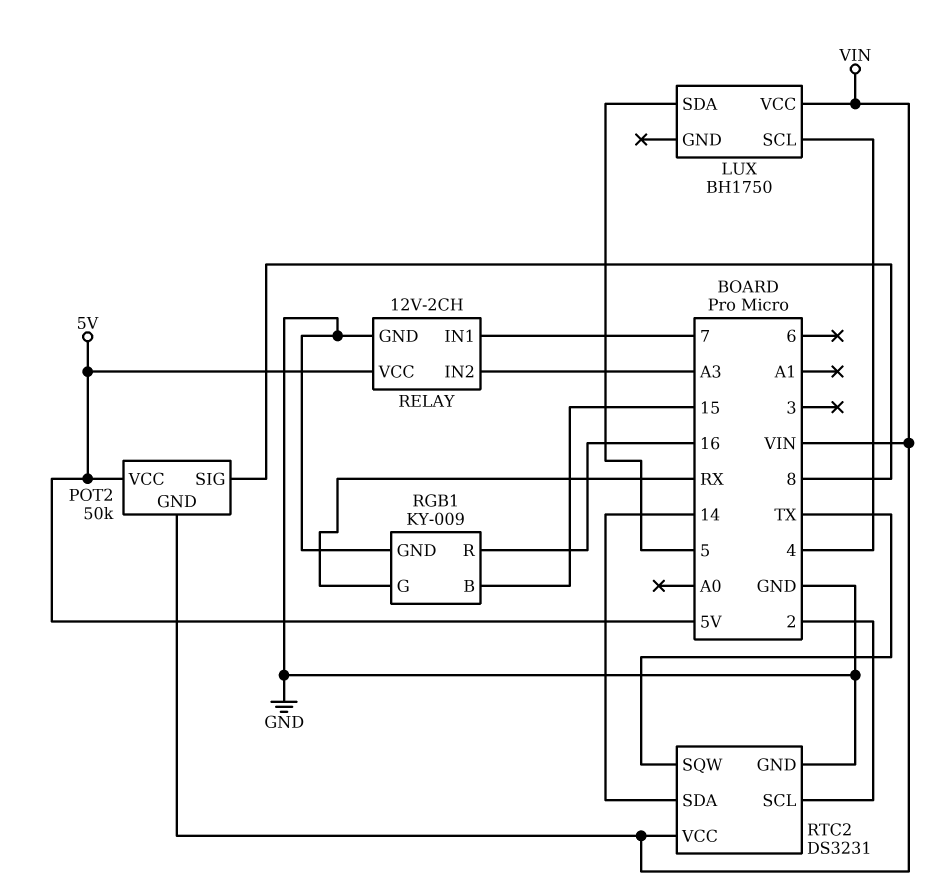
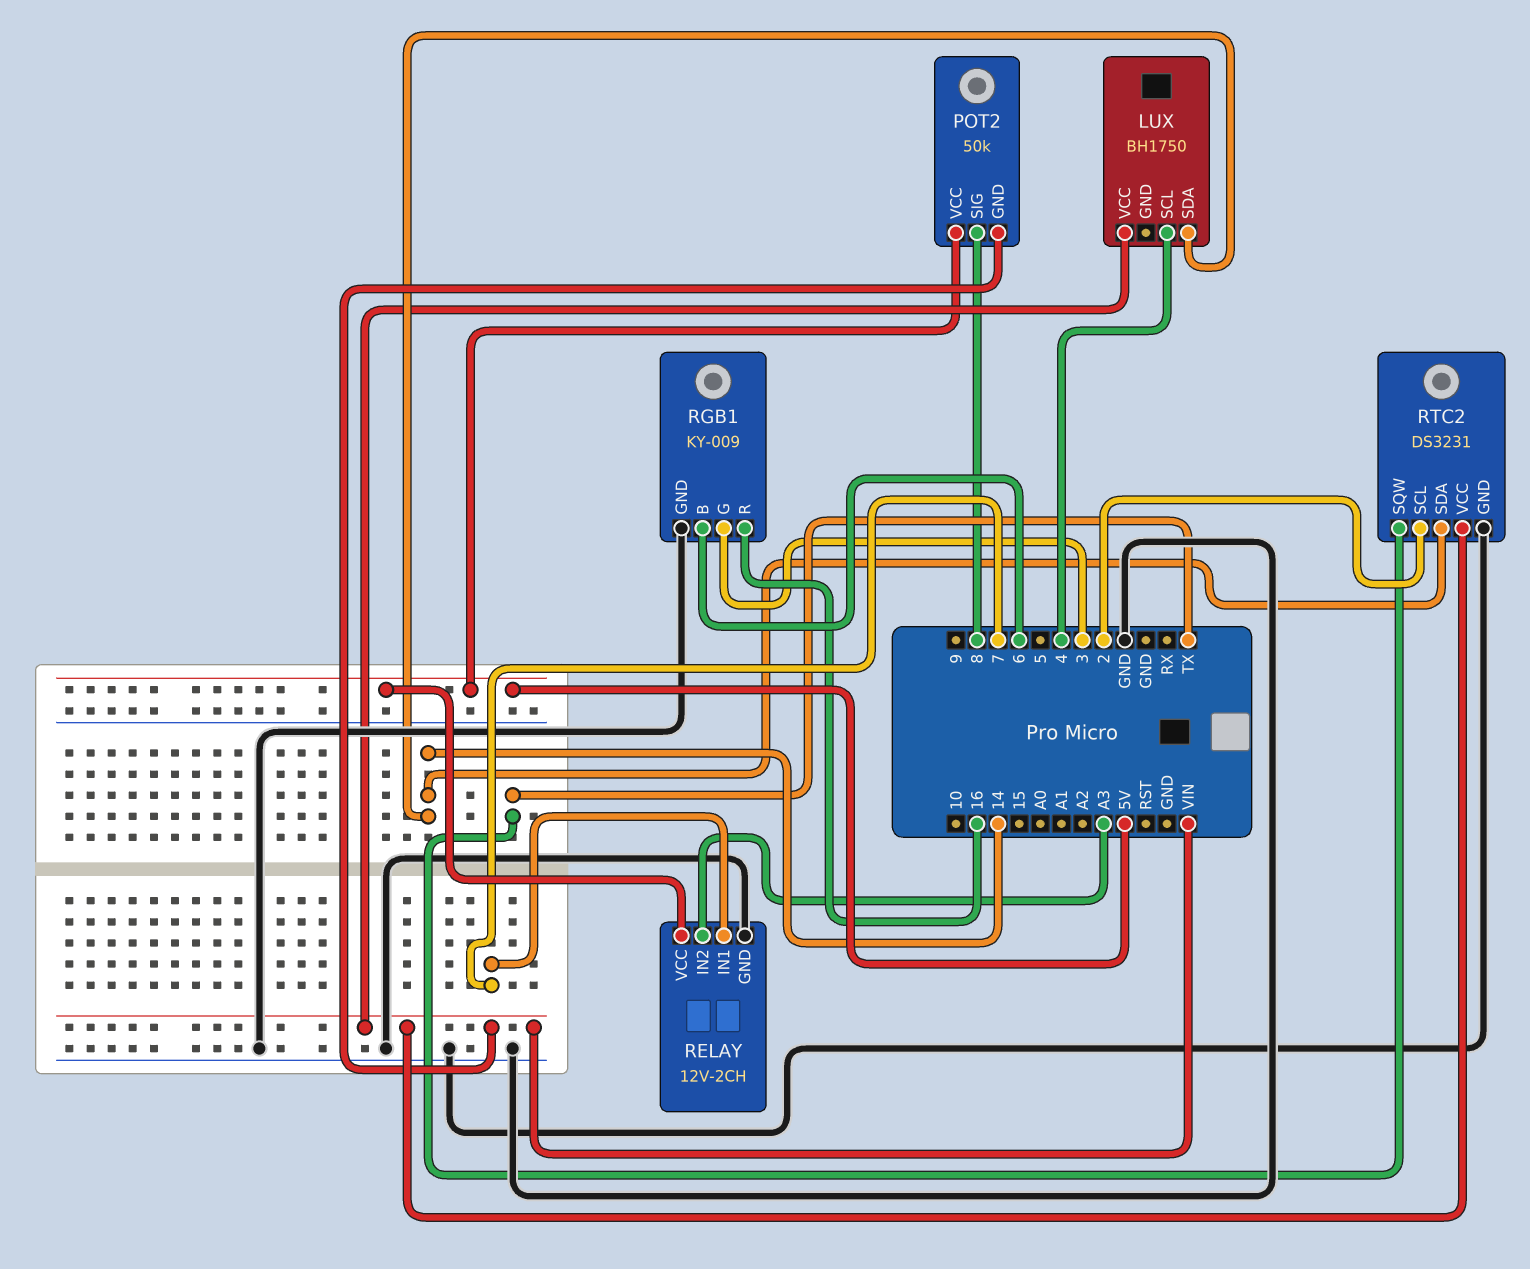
LUX pin SDA: 5 -> 14
RGB1 pin B: 15 -> 6
RGB1 pin G: RX -> 3

